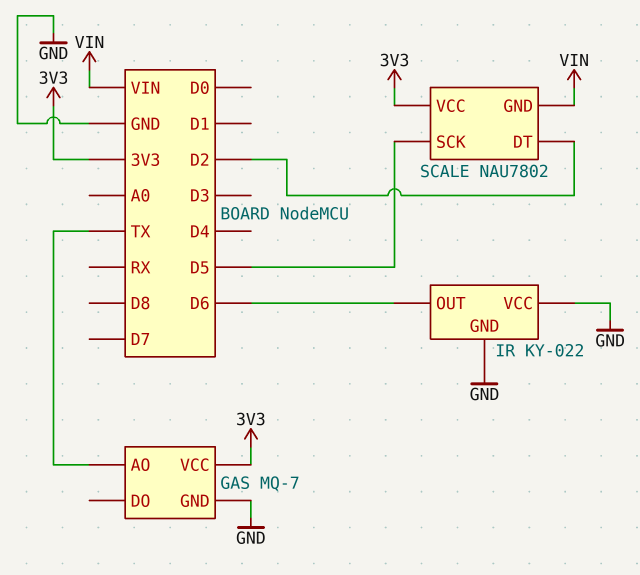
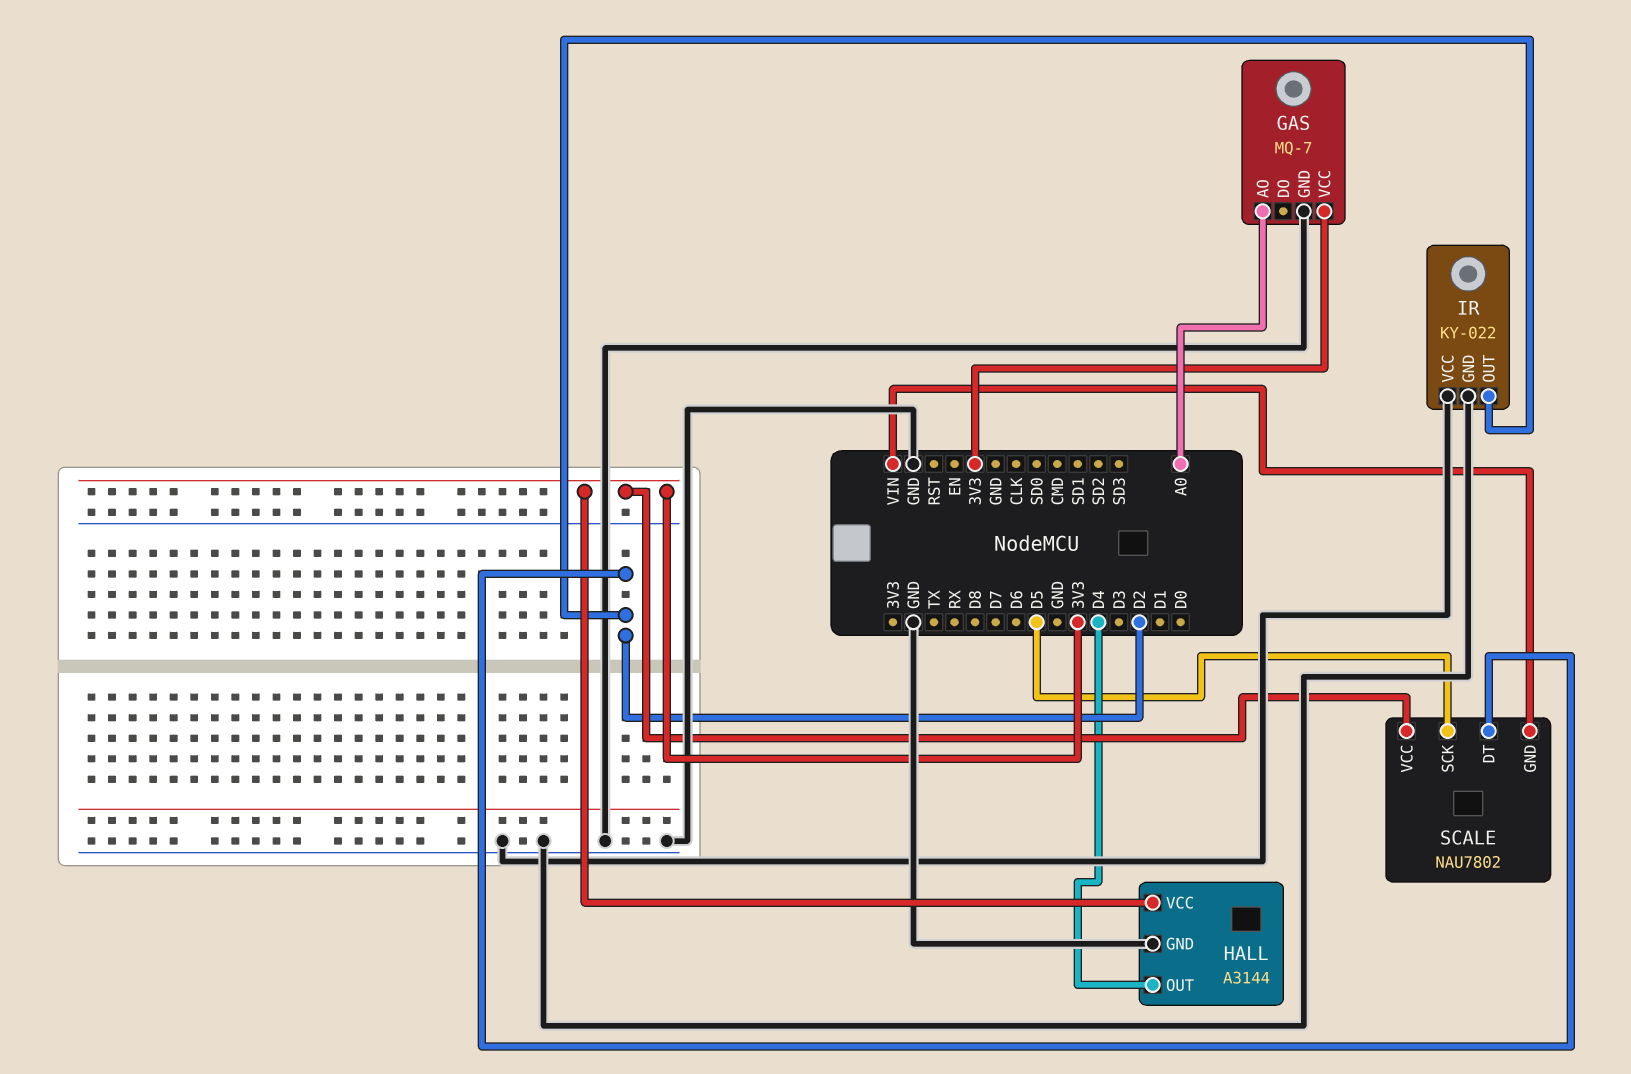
GAS pin AO: TX -> A0
HALL: none -> A3144
HALL pin GND: none -> GND
HALL pin OUT: none -> D4
HALL pin VCC: none -> 3V3
IR pin OUT: D6 -> D2

